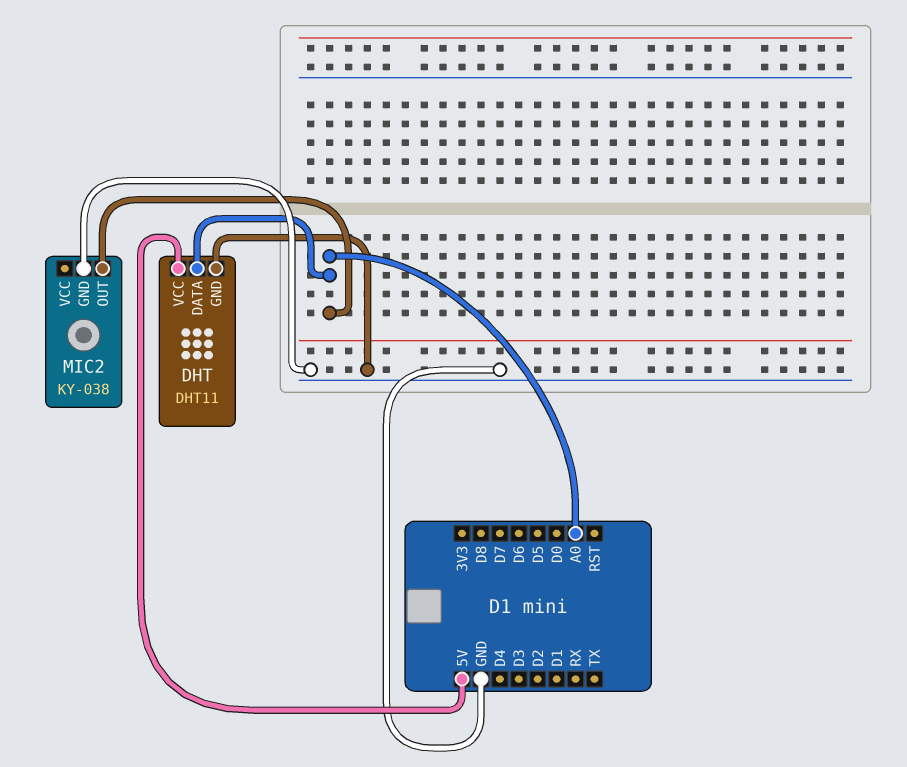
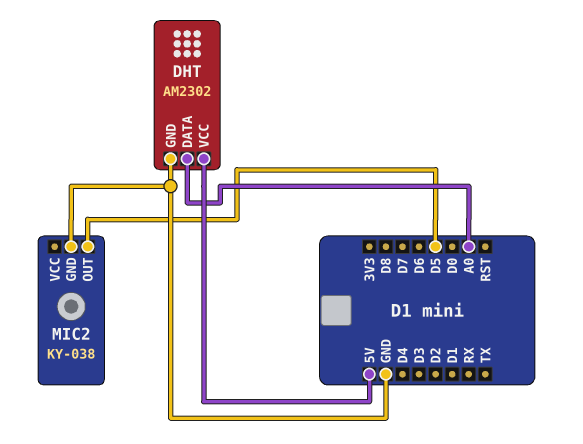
DHT: DHT11 -> AM2302
MIC2 pin OUT: A0 -> D5

